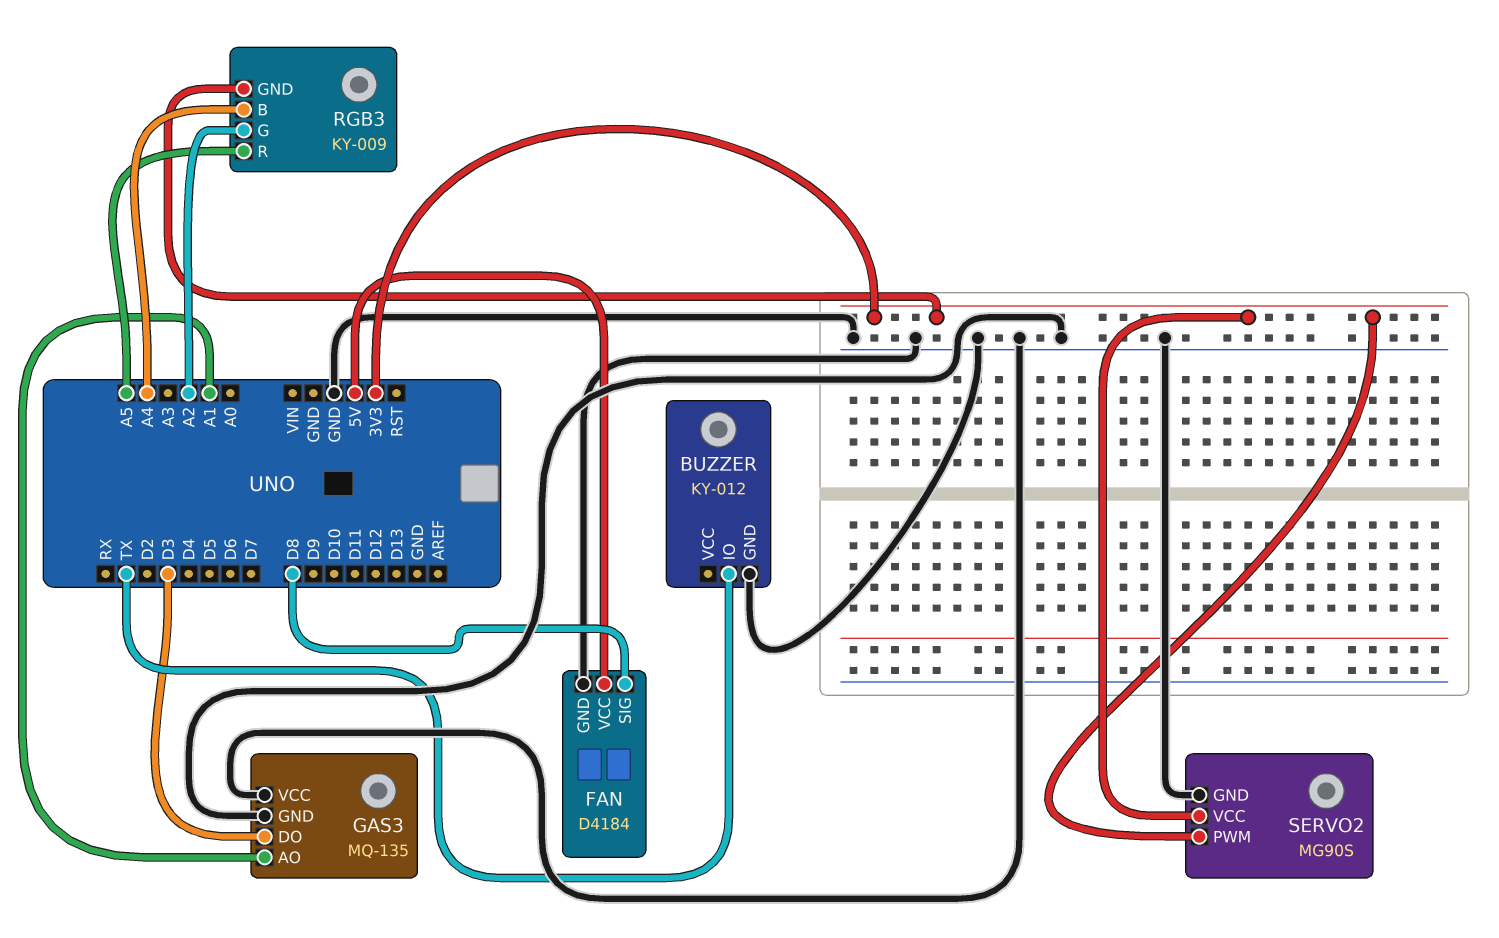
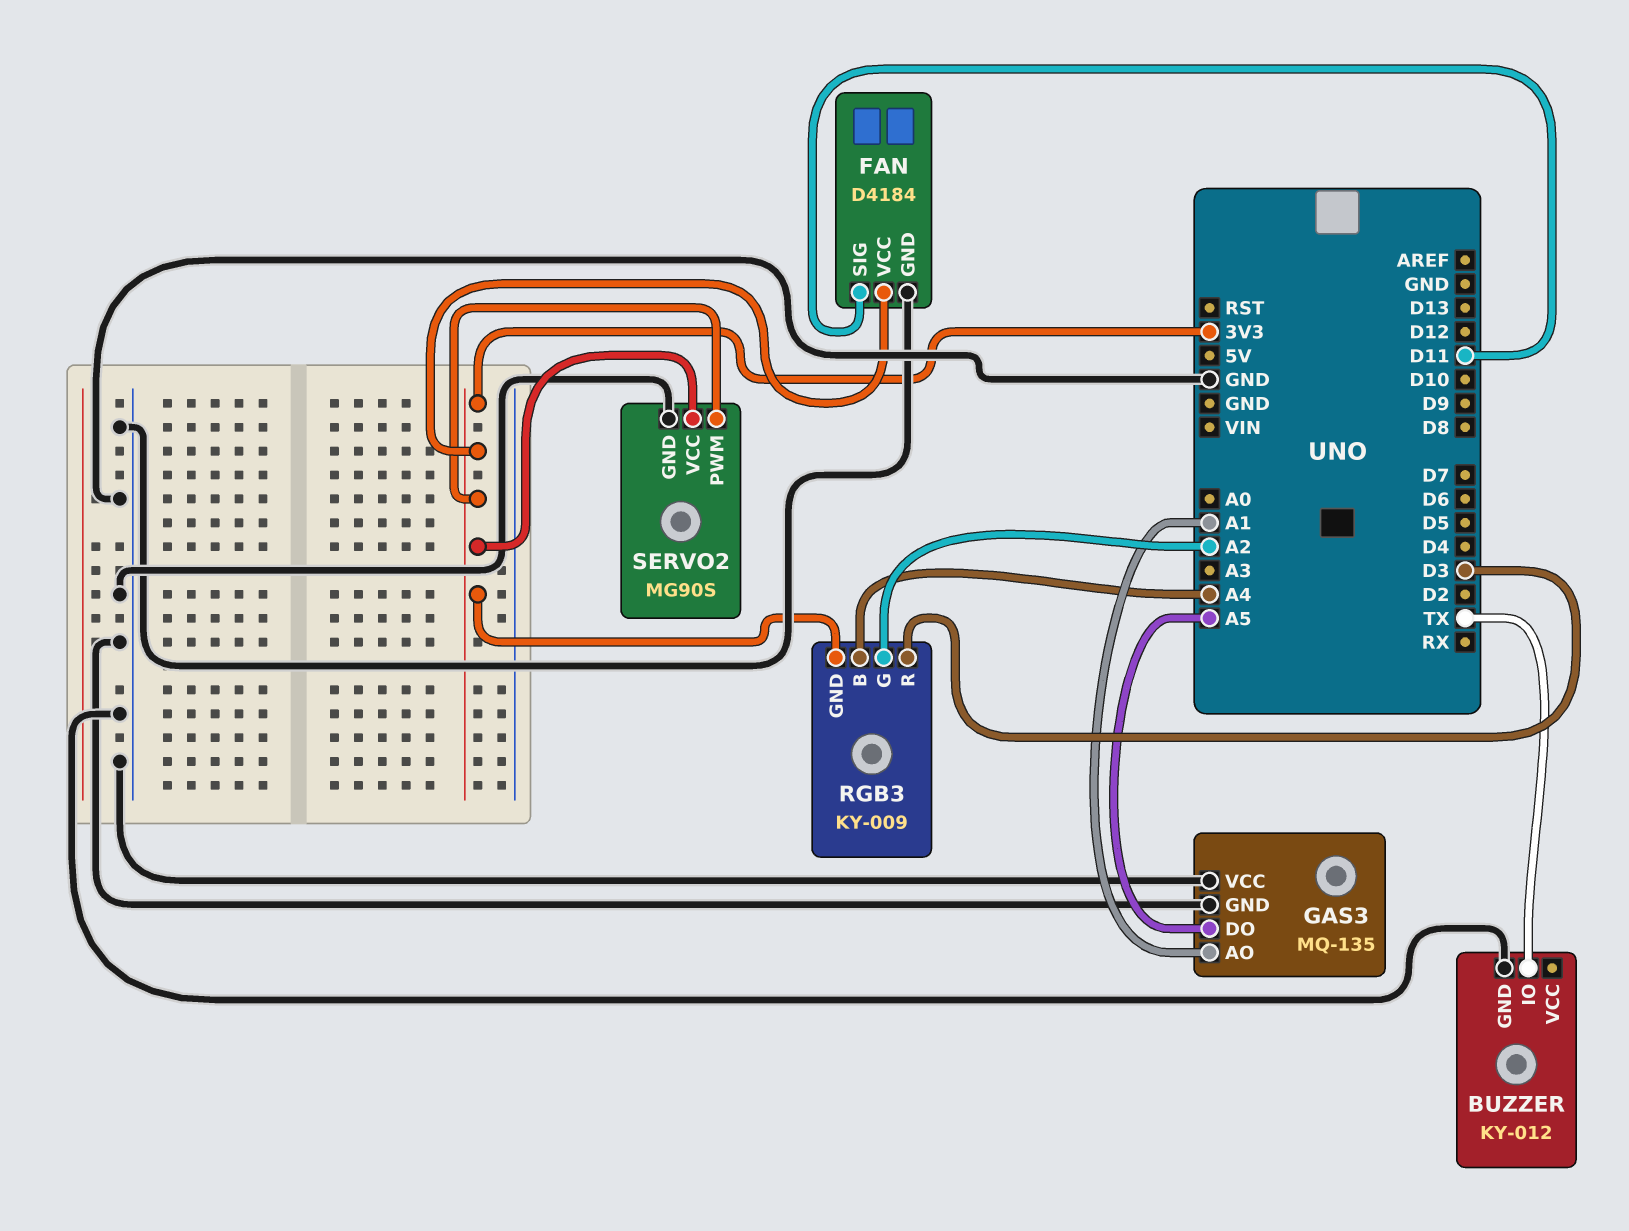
FAN pin SIG: D8 -> D11
FAN pin VCC: 5V -> 3V3
GAS3 pin DO: D3 -> A5
RGB3 pin R: A5 -> D3

